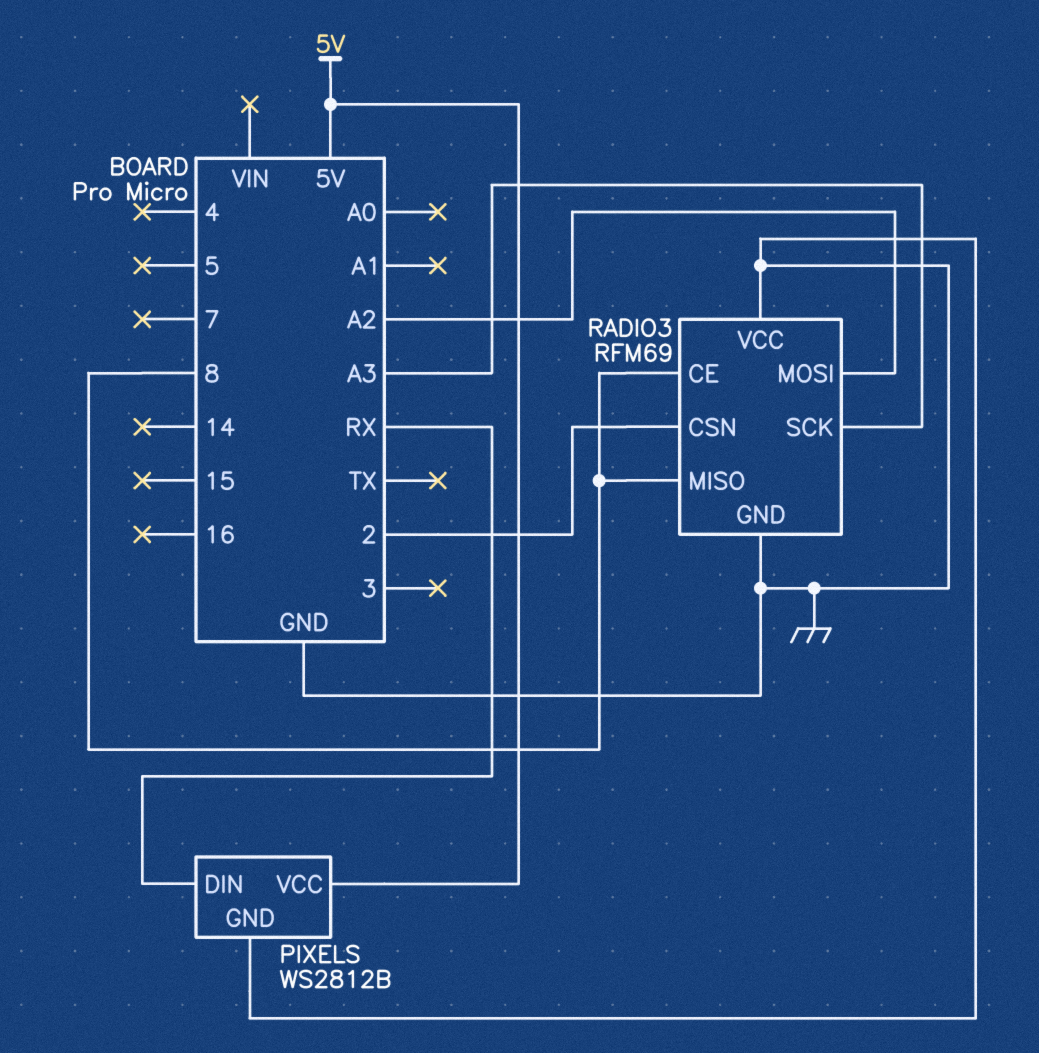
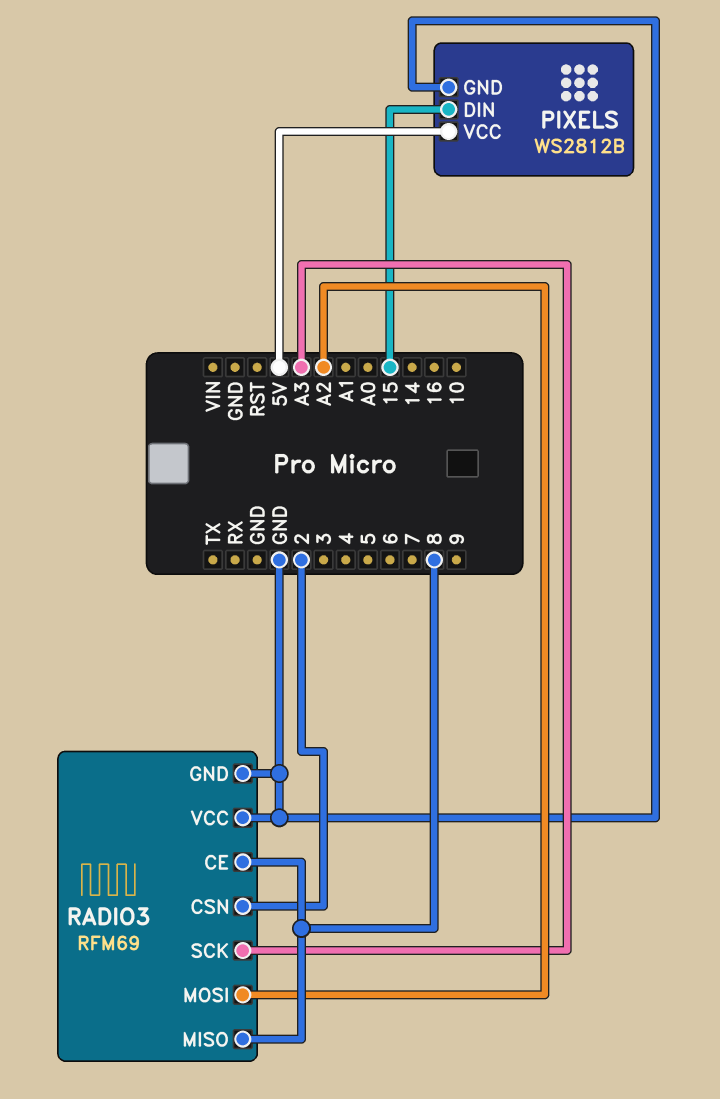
PIXELS pin DIN: RX -> 15

